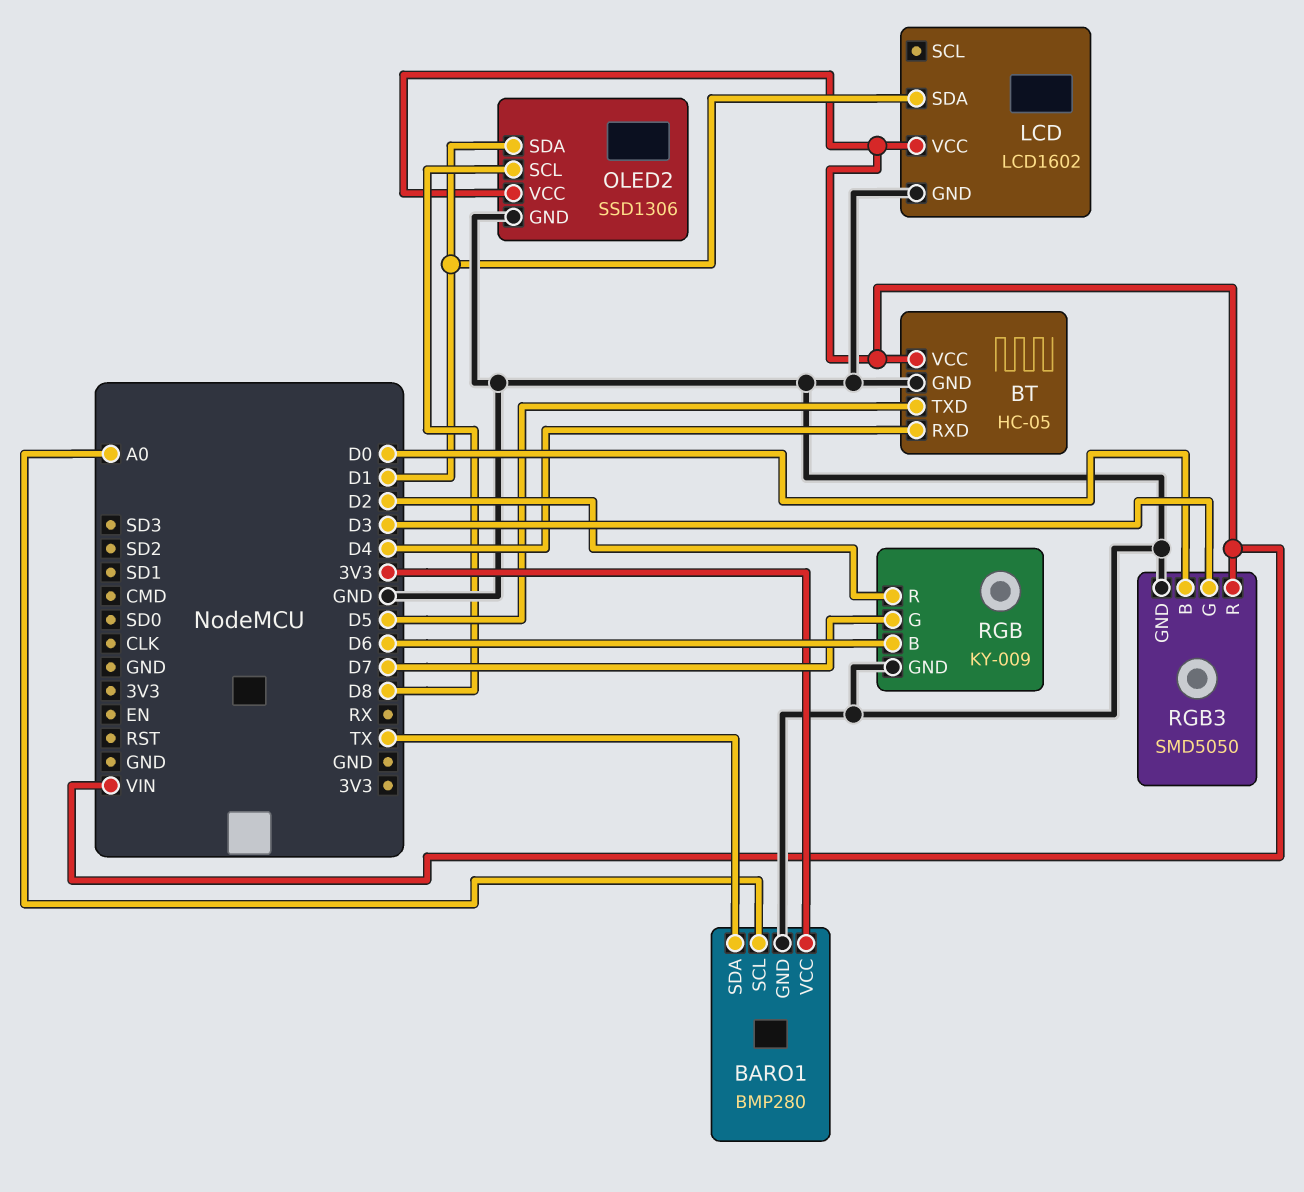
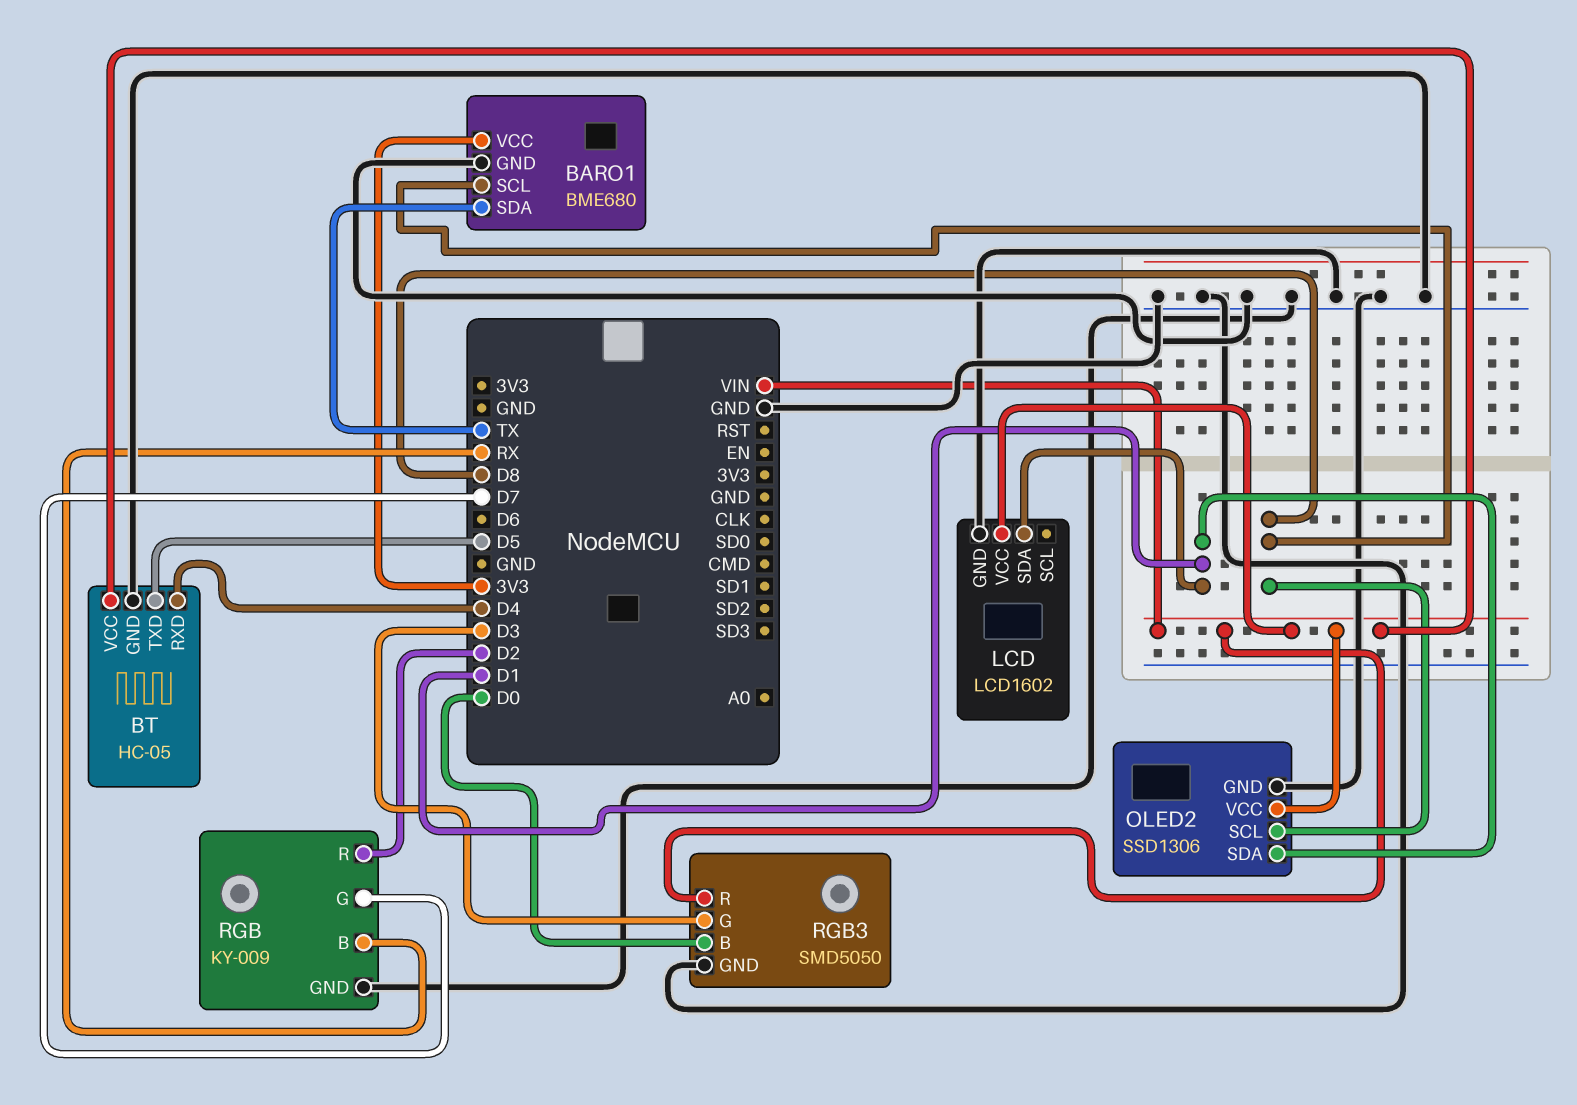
BARO1: BMP280 -> BME680
BARO1 pin SCL: A0 -> D8
RGB pin B: D6 -> RX

